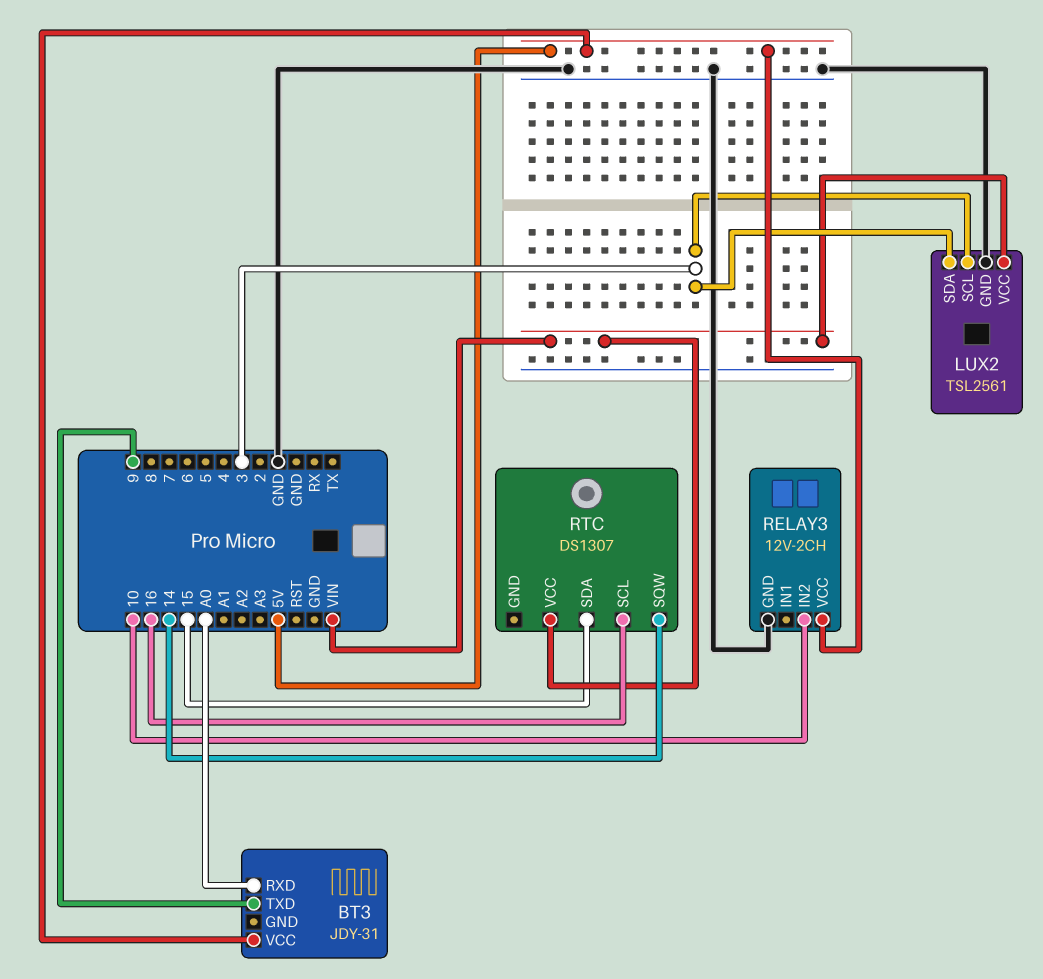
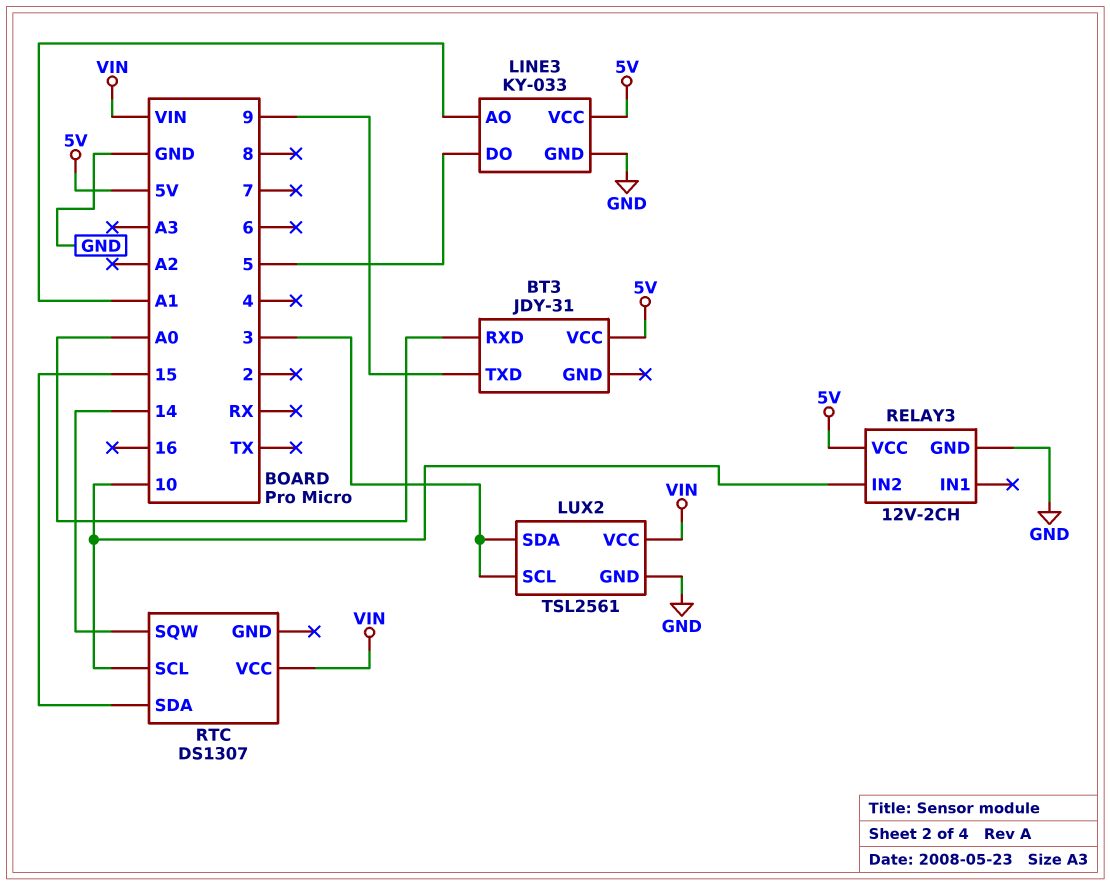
LINE3: none -> KY-033
LINE3 pin AO: none -> A1
LINE3 pin DO: none -> 5
LINE3 pin GND: none -> GND
LINE3 pin VCC: none -> 5V
RTC pin SCL: 16 -> 10

